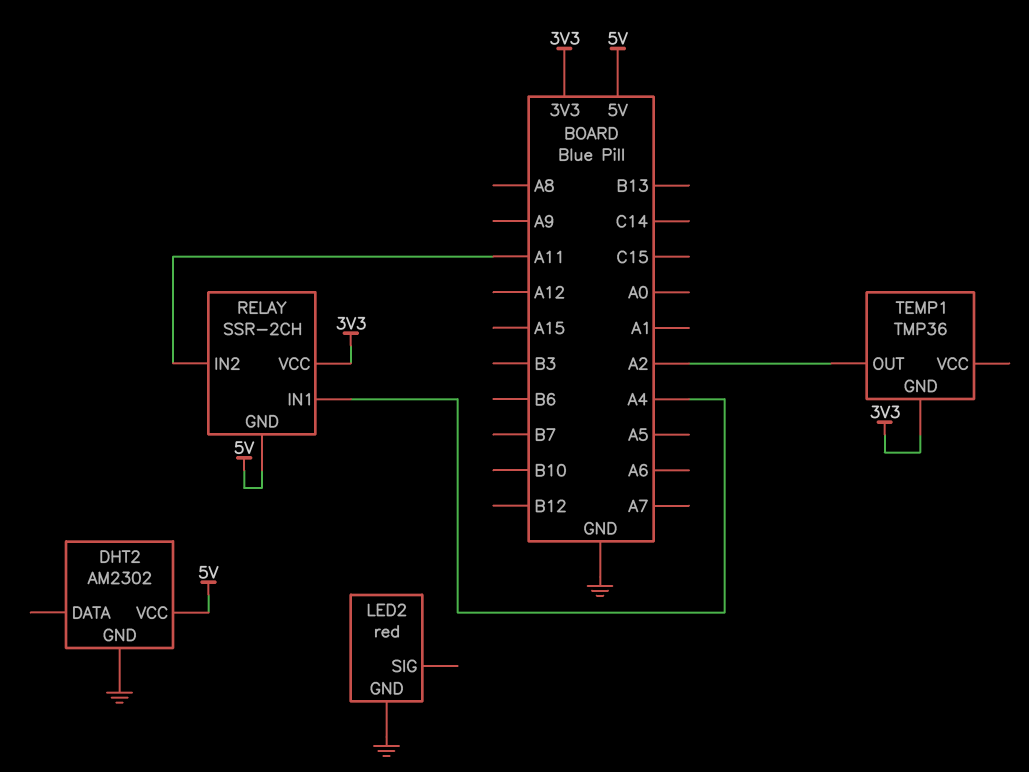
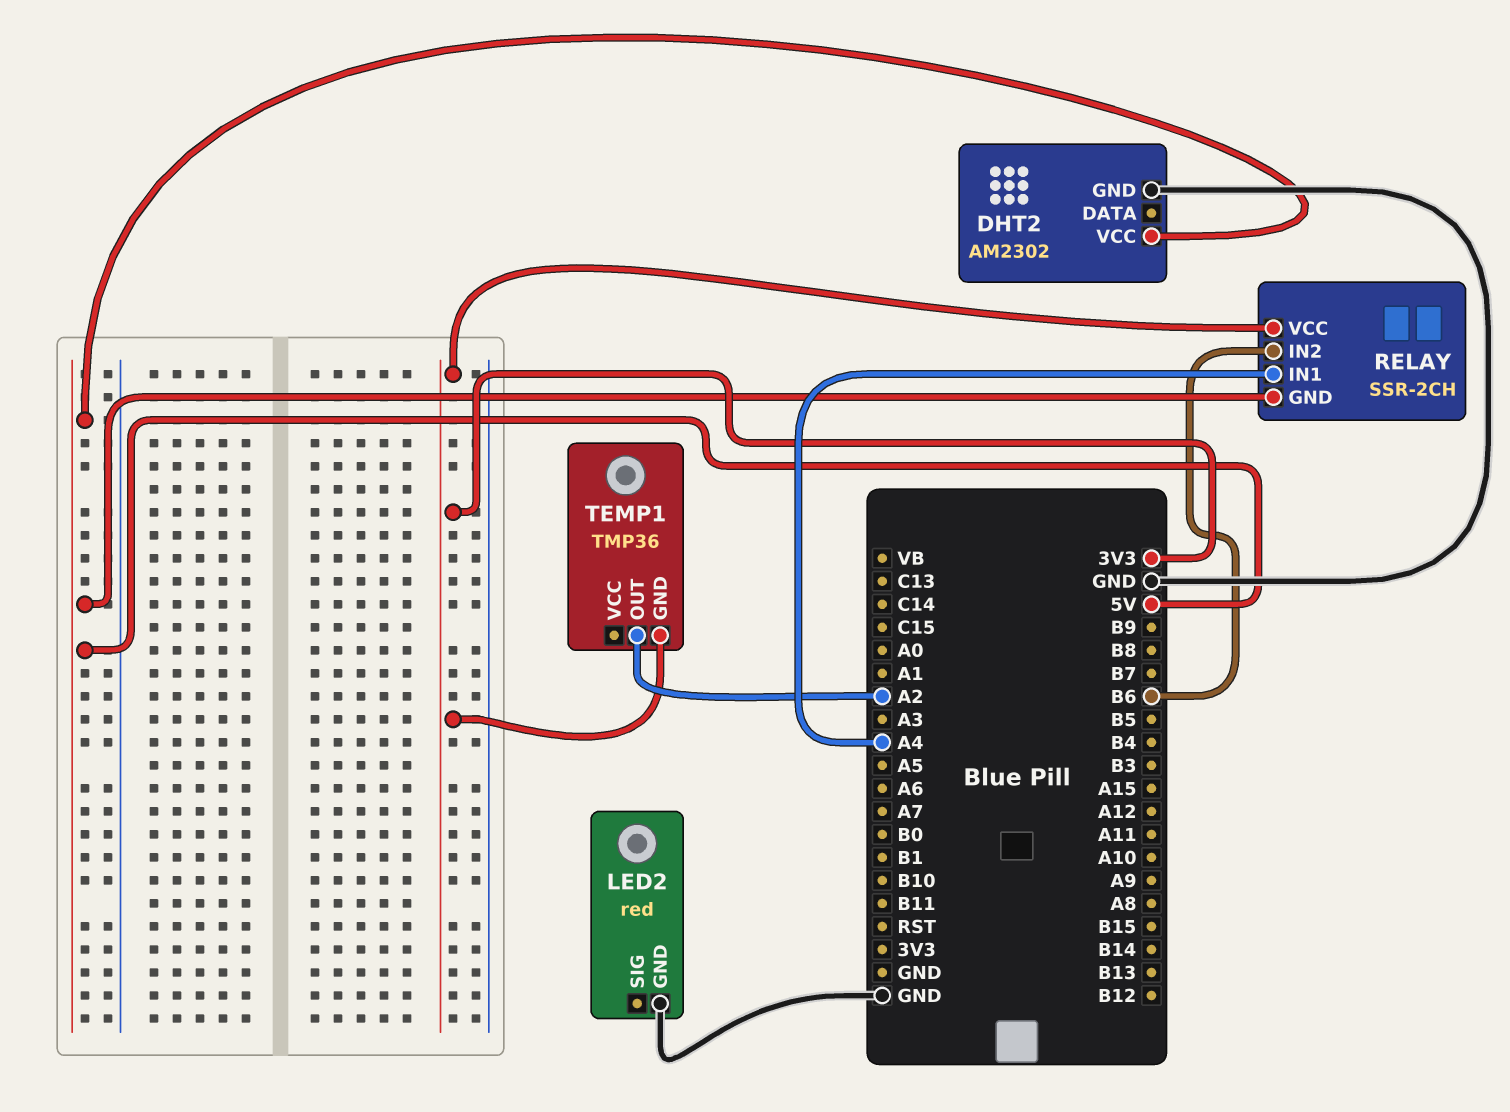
RELAY pin IN2: A11 -> B6

